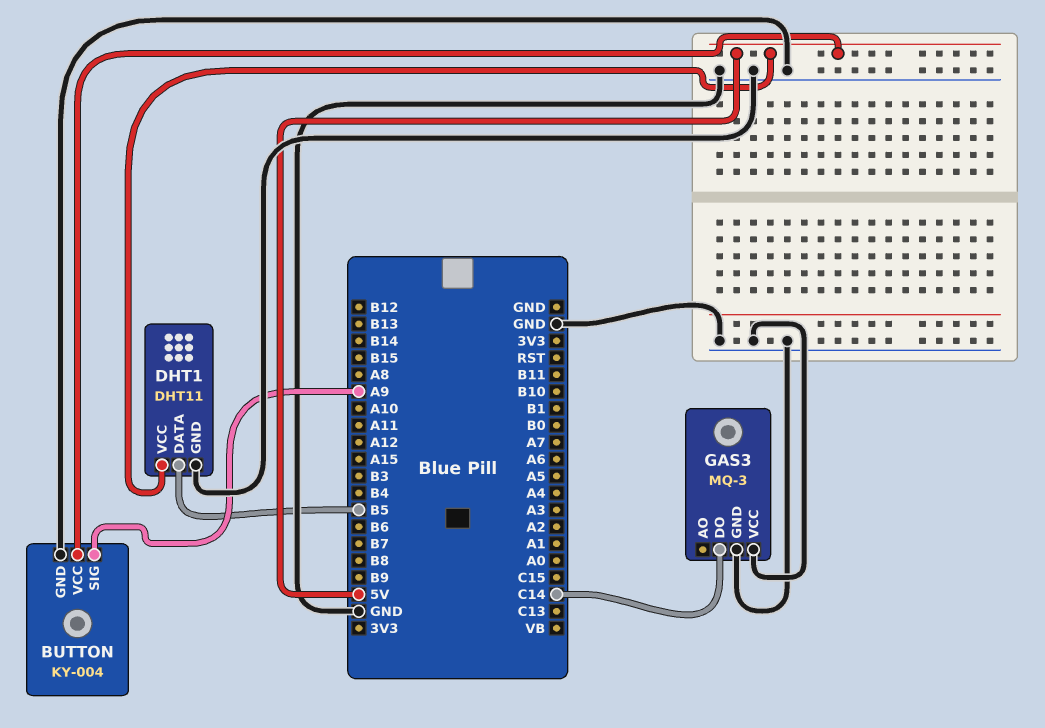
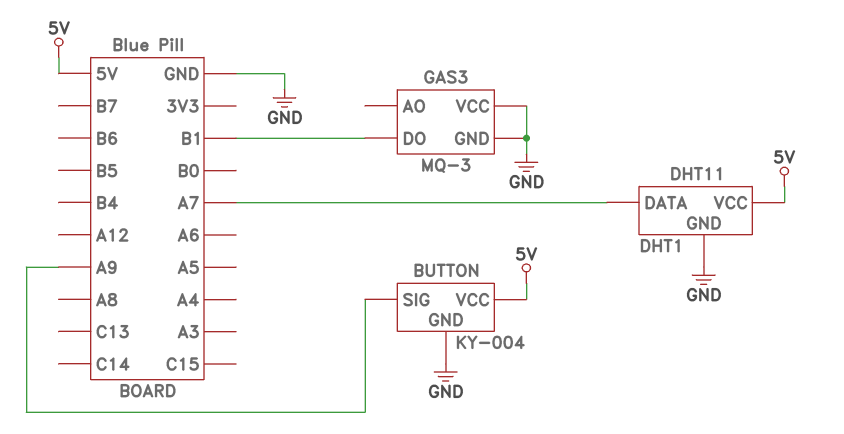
DHT1 pin DATA: B5 -> A7
GAS3 pin DO: C14 -> B1

